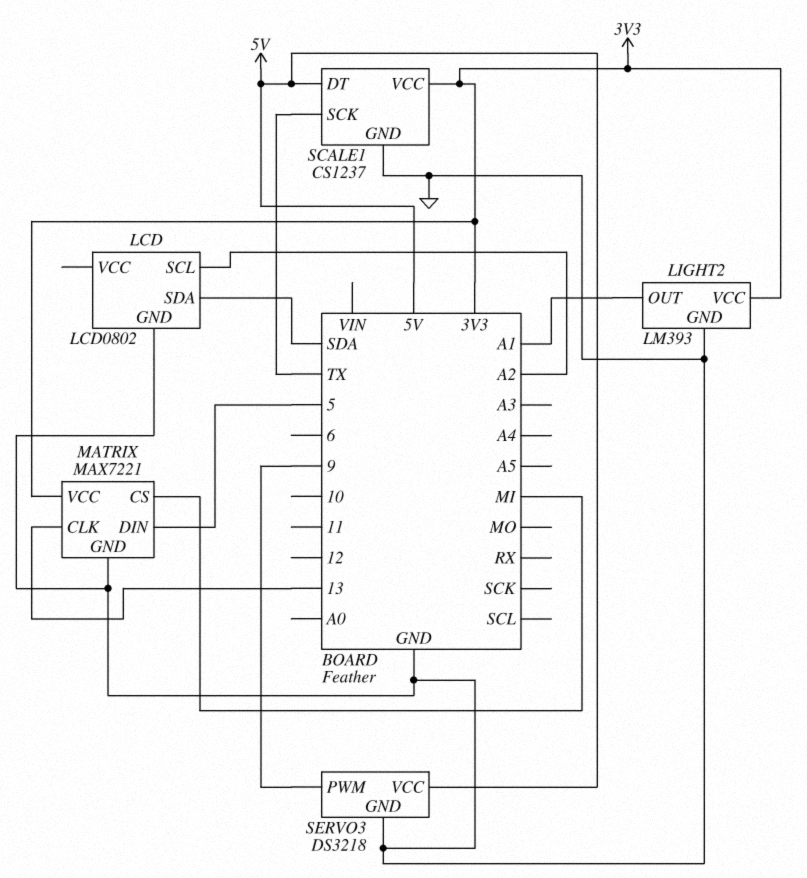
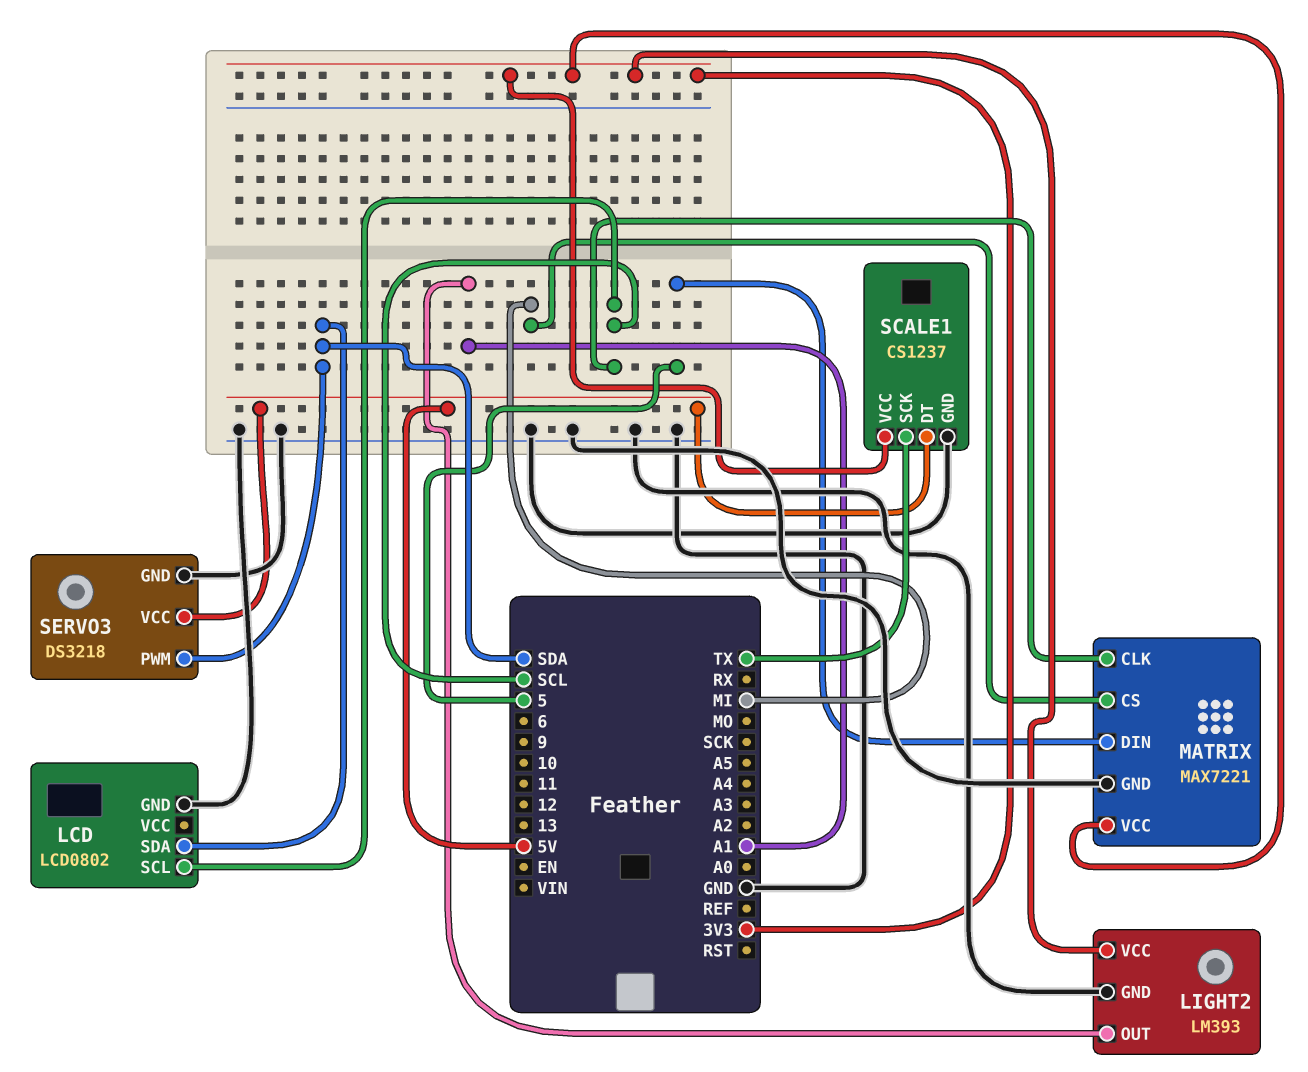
LCD pin SCL: A2 -> SCL
MATRIX pin CLK: 13 -> SCL
SERVO3 pin PWM: 9 -> SDA

